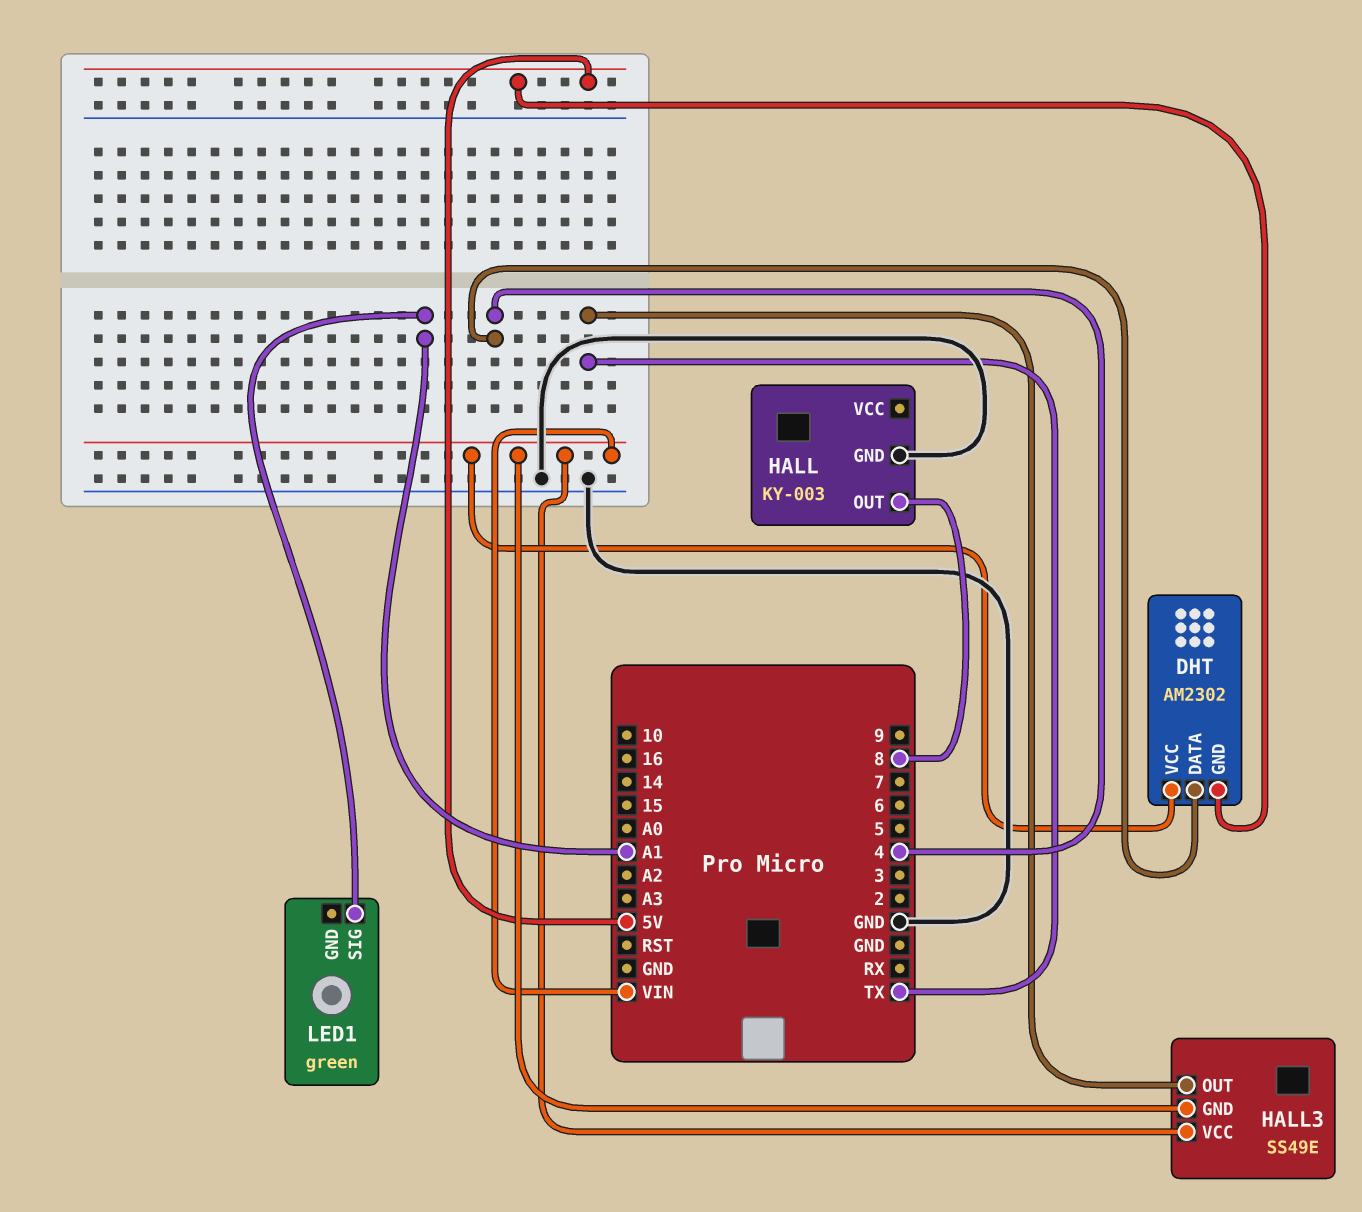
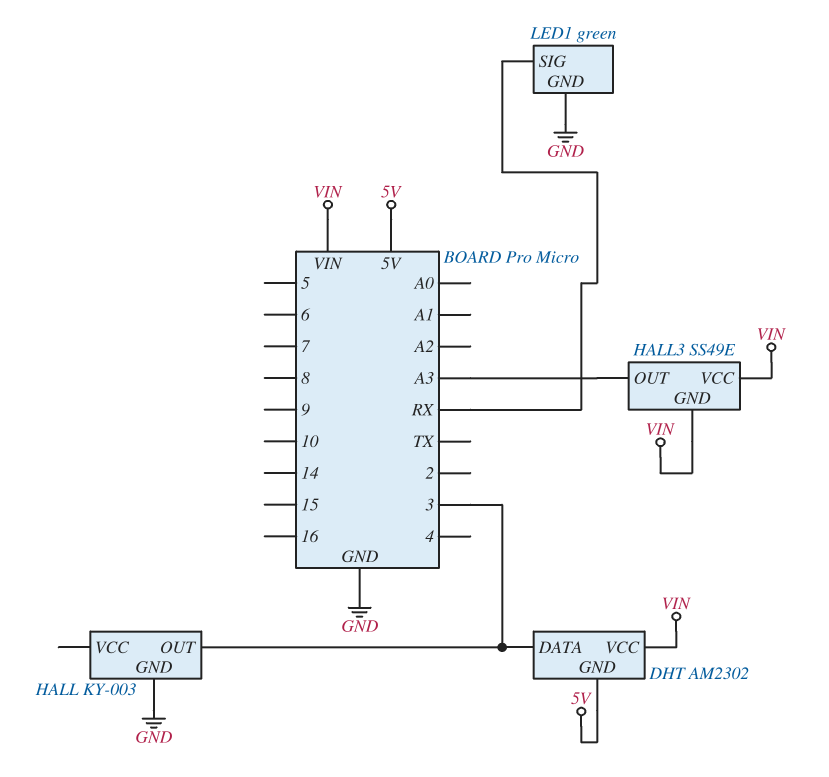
DHT pin DATA: 4 -> 3
HALL pin OUT: 8 -> 3
HALL3 pin OUT: TX -> A3
LED1 pin GND: none -> GND
LED1 pin SIG: A1 -> RX

